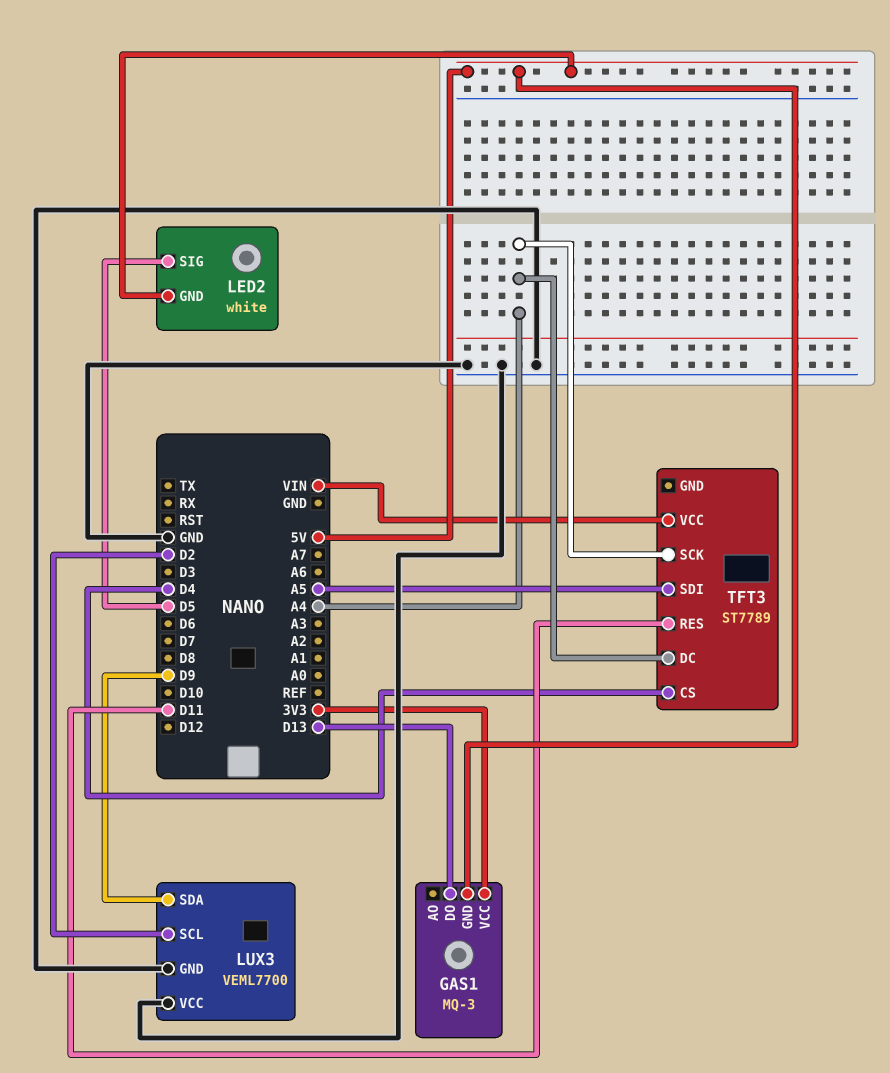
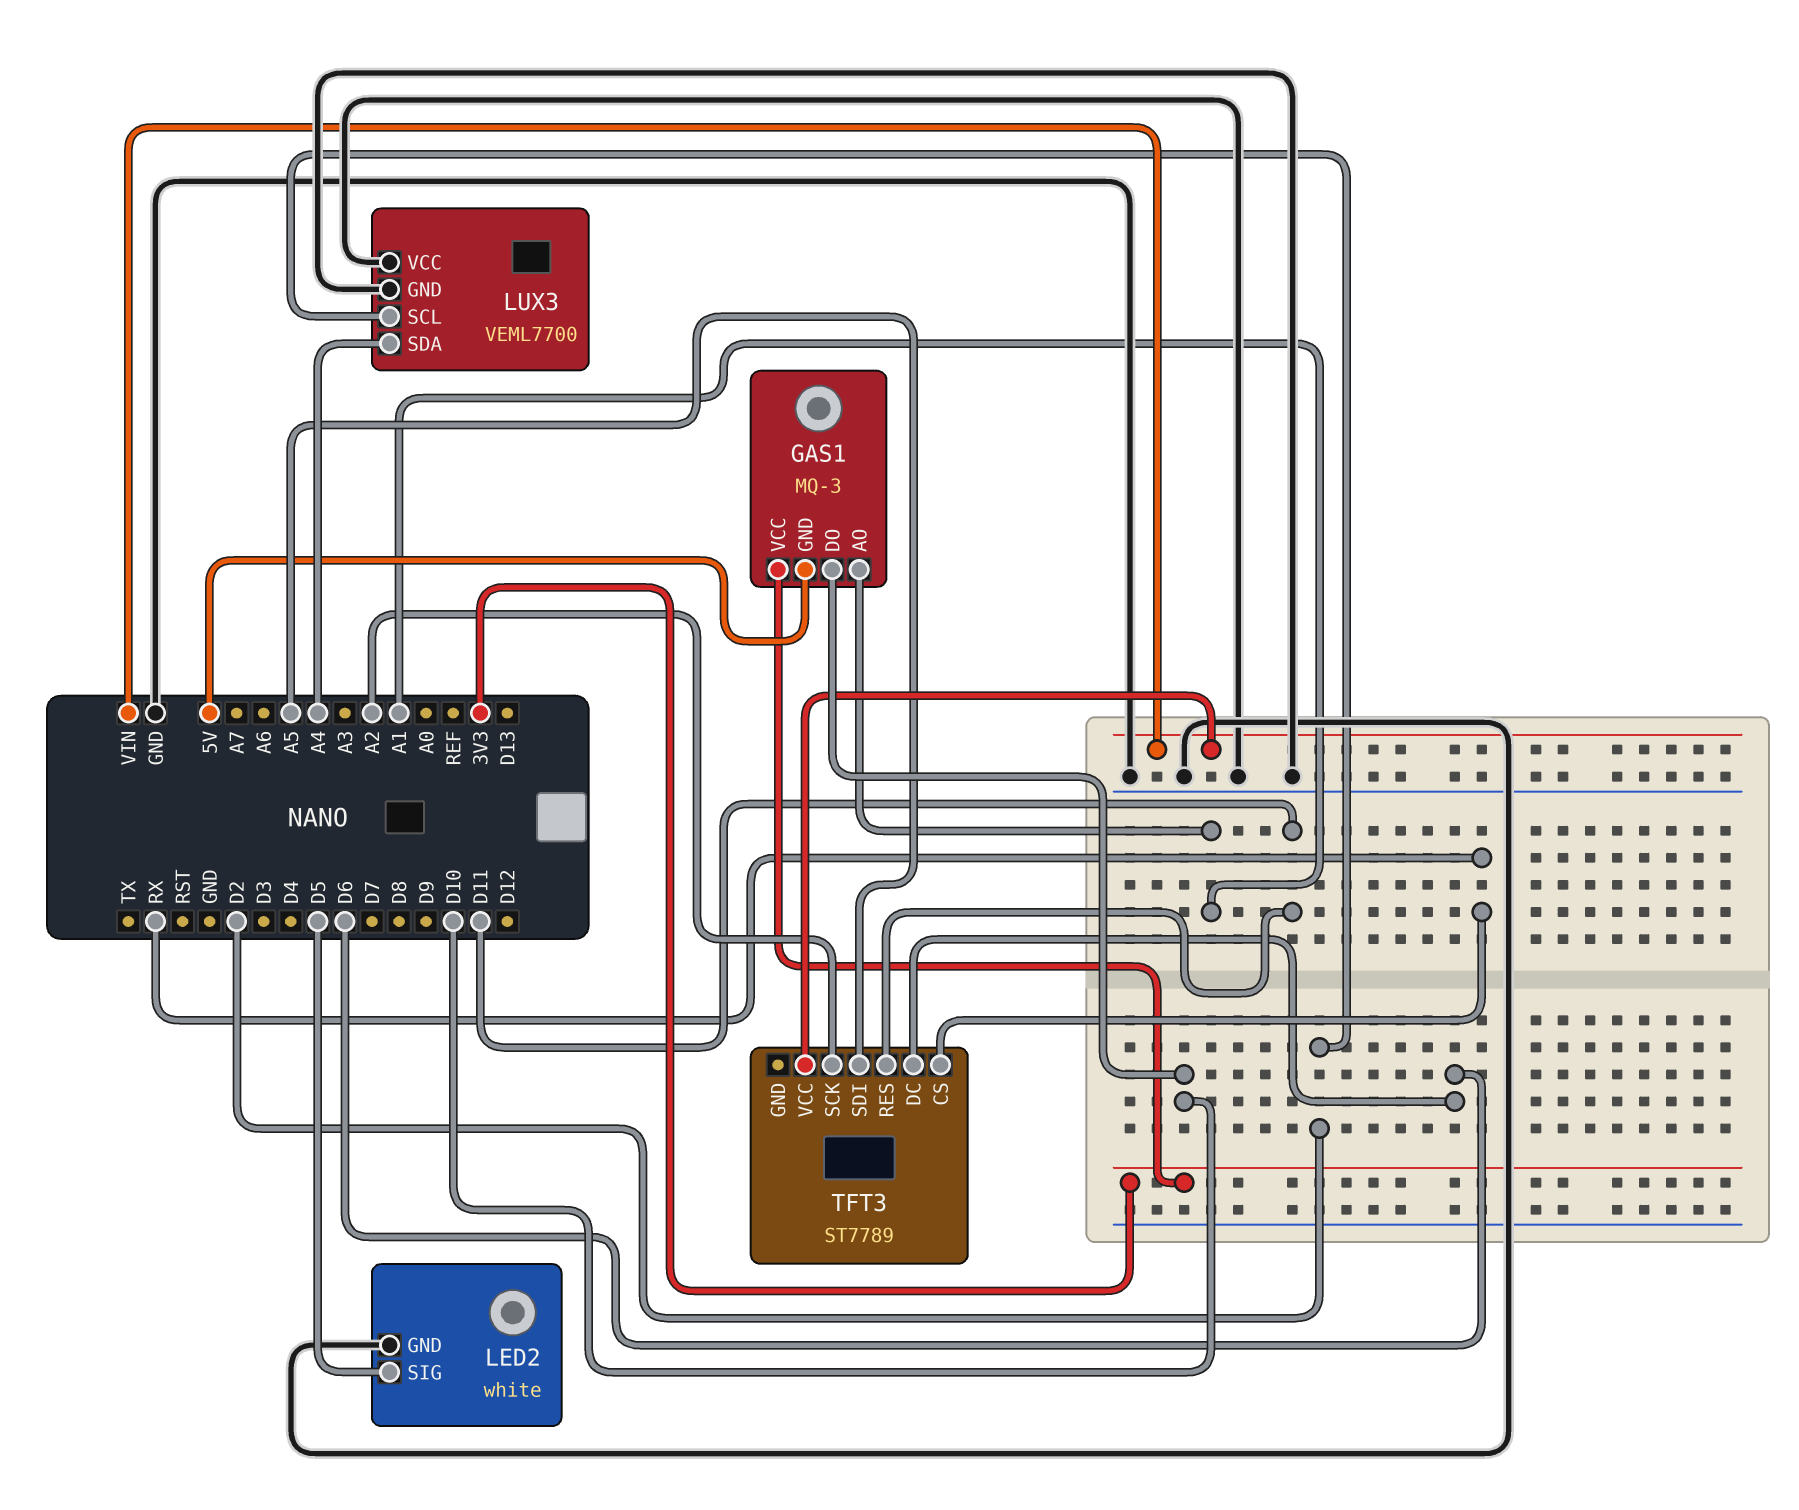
GAS1 pin AO: none -> A1
GAS1 pin DO: D13 -> D10
LED2 pin GND: 5V -> GND
LUX3 pin SDA: D9 -> A4
TFT3 pin CS: D4 -> RX
TFT3 pin DC: A4 -> D6
TFT3 pin SCK: A4 -> A2

